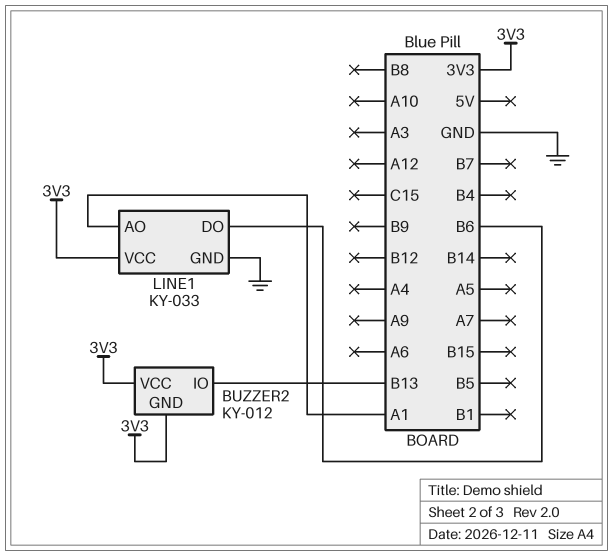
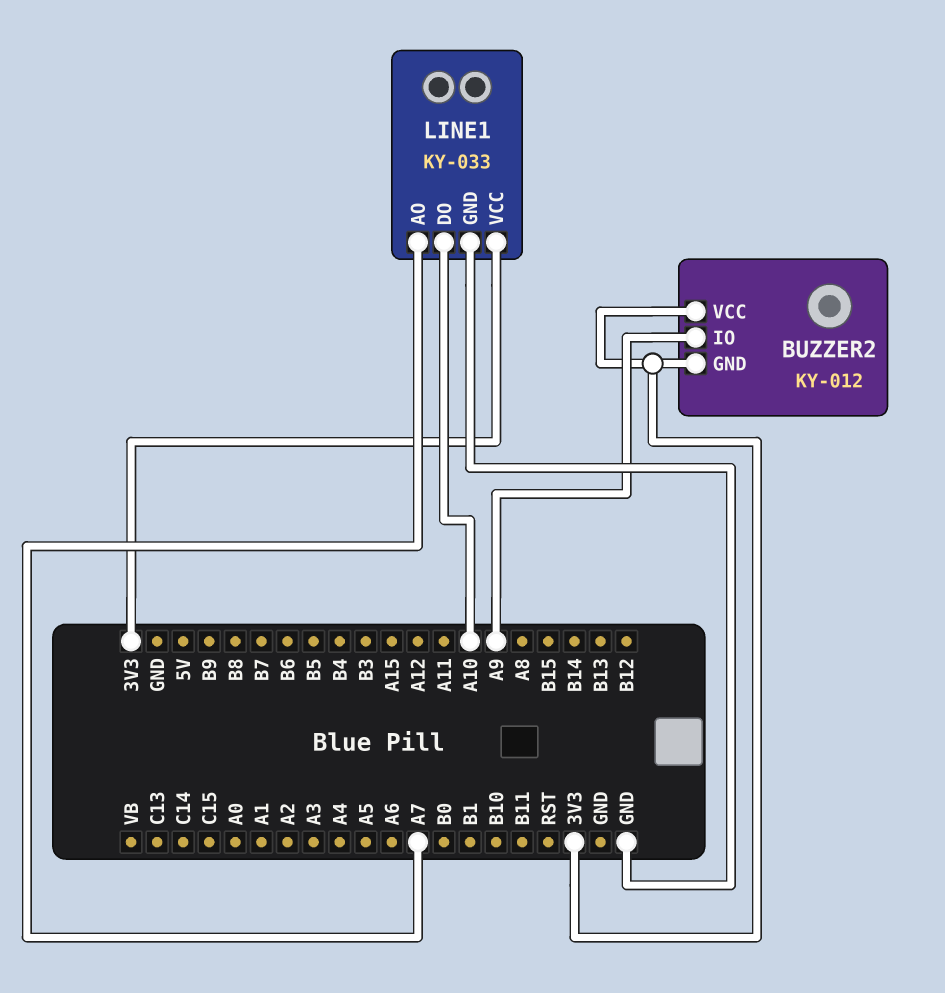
BUZZER2 pin IO: B13 -> A9
LINE1 pin AO: A1 -> A7
LINE1 pin DO: B6 -> A10

